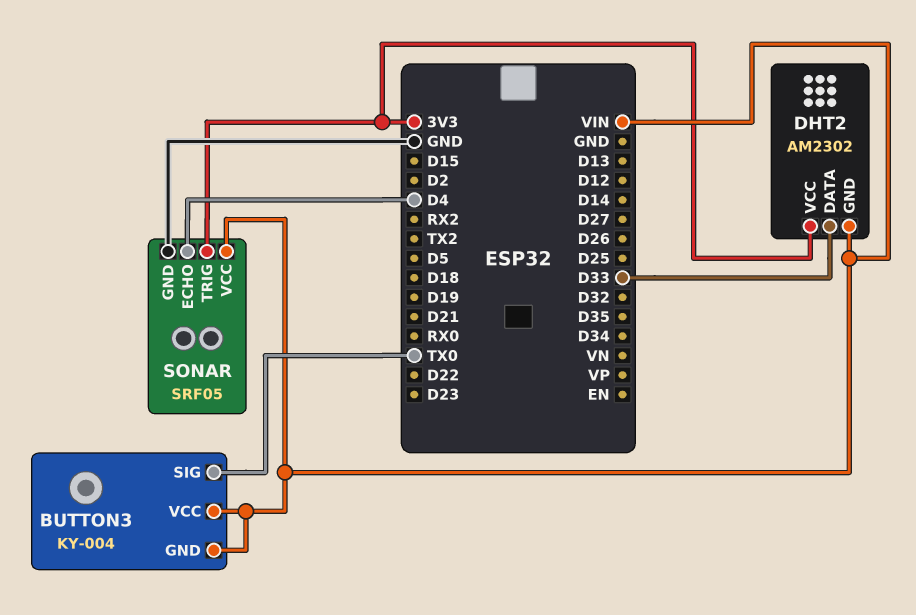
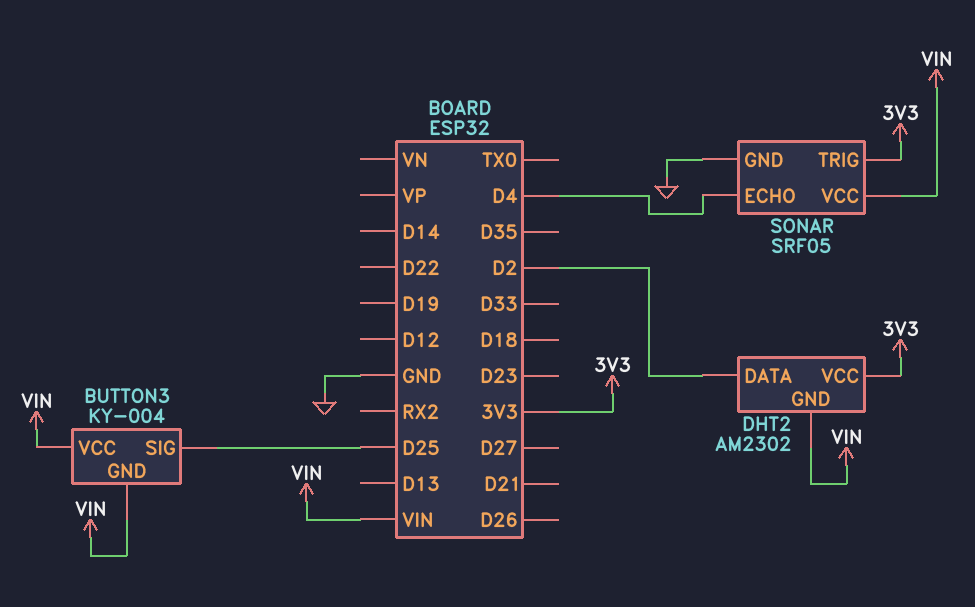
BUTTON3 pin SIG: TX0 -> D25
DHT2 pin DATA: D33 -> D2

